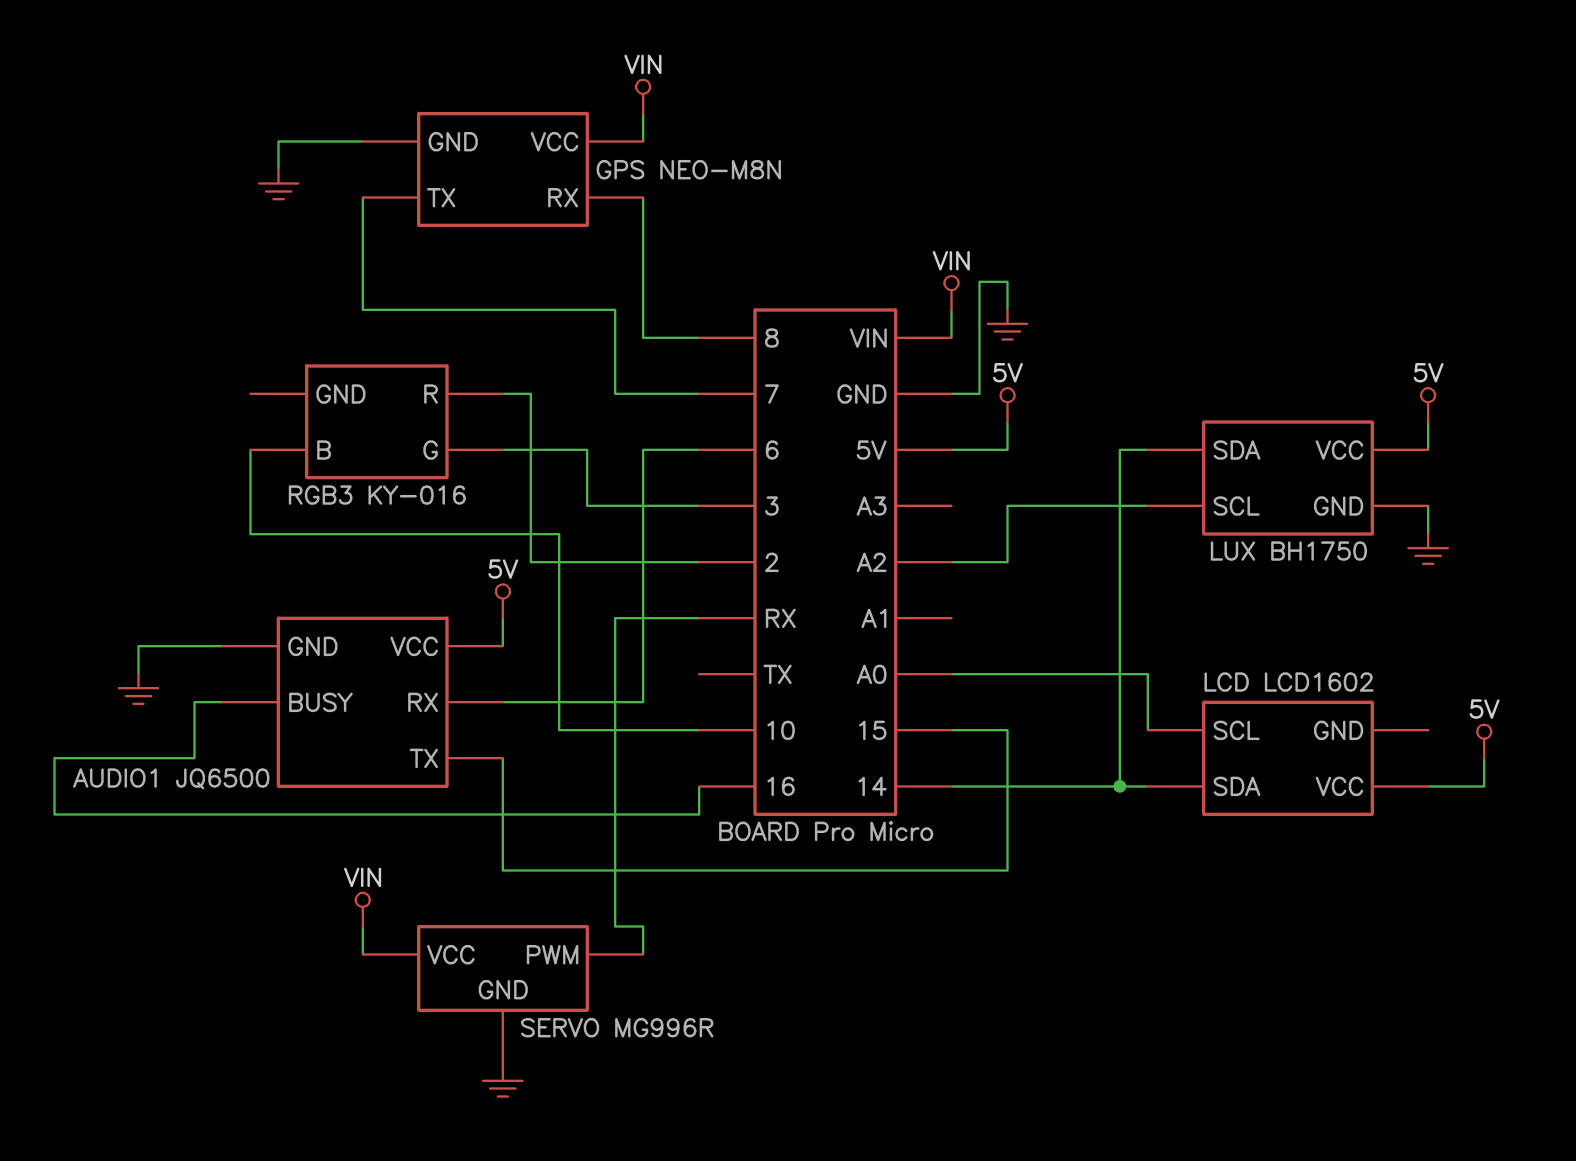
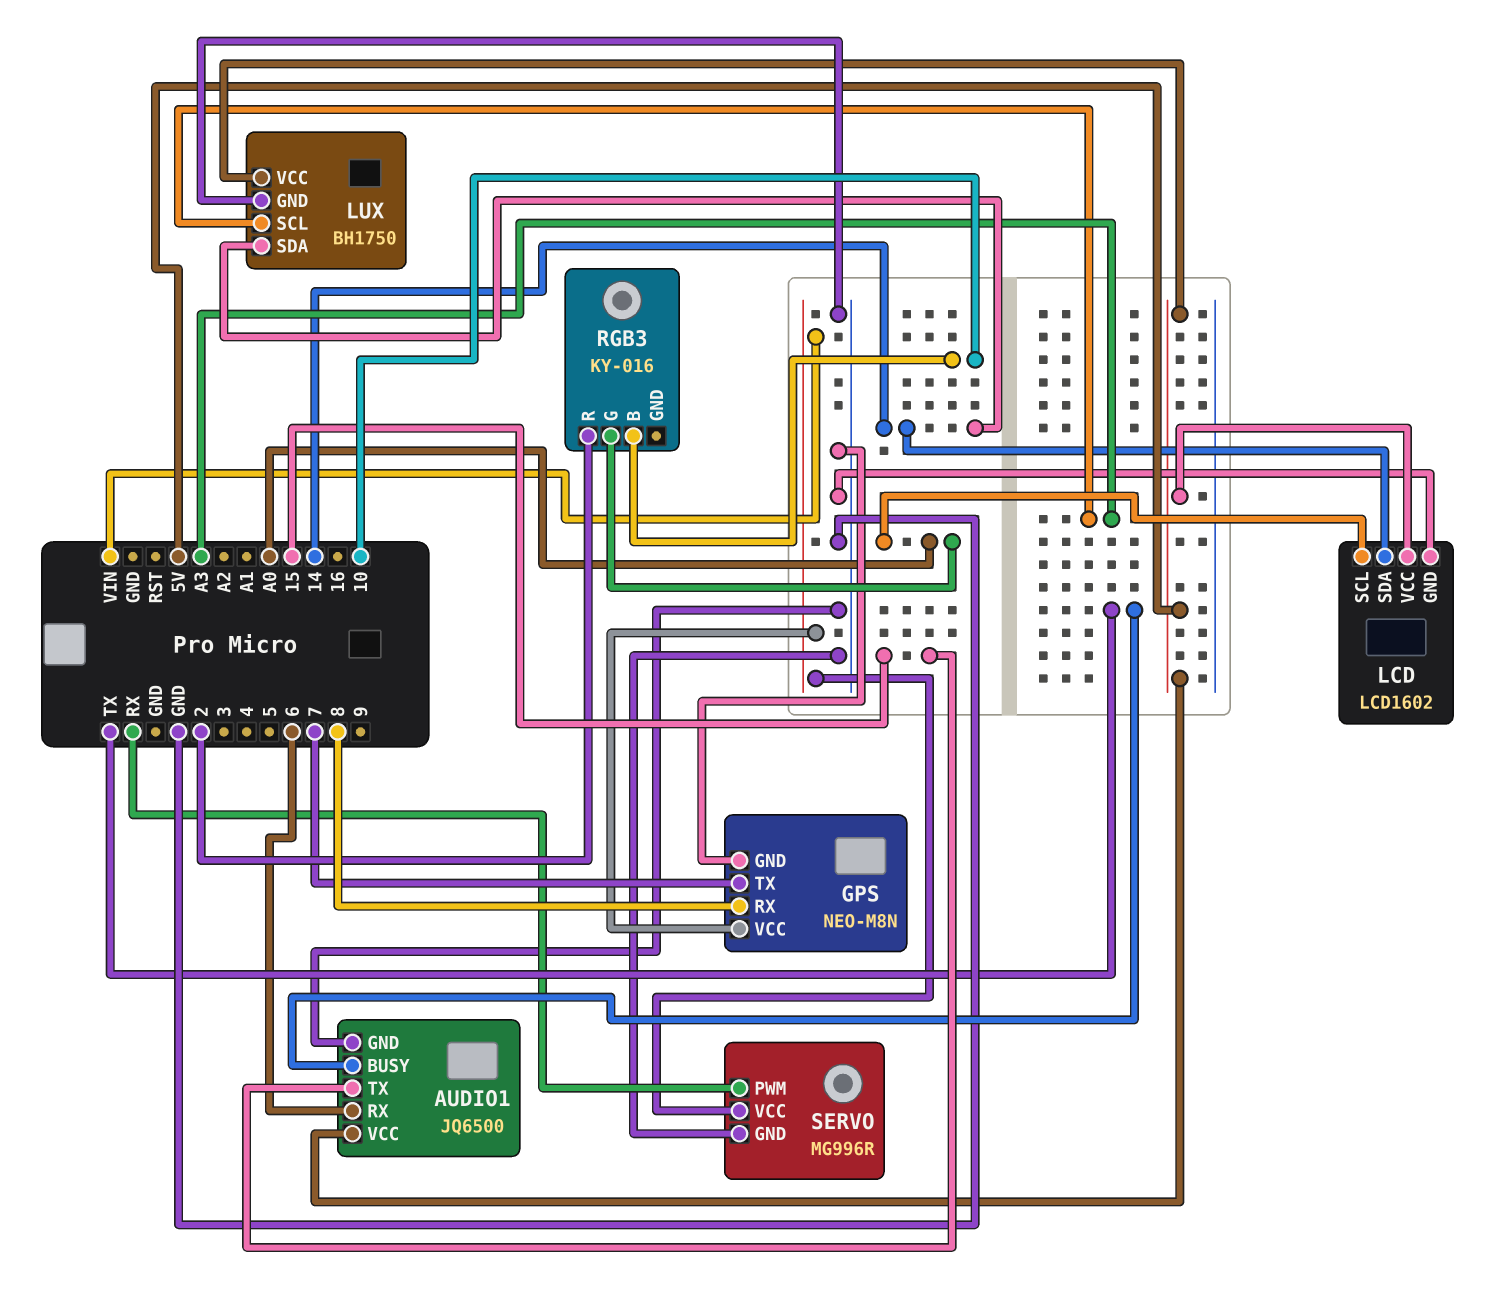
AUDIO1 pin BUSY: 16 -> TX
LCD pin GND: none -> GND
LUX pin SCL: A2 -> A3
RGB3 pin G: 3 -> A0

